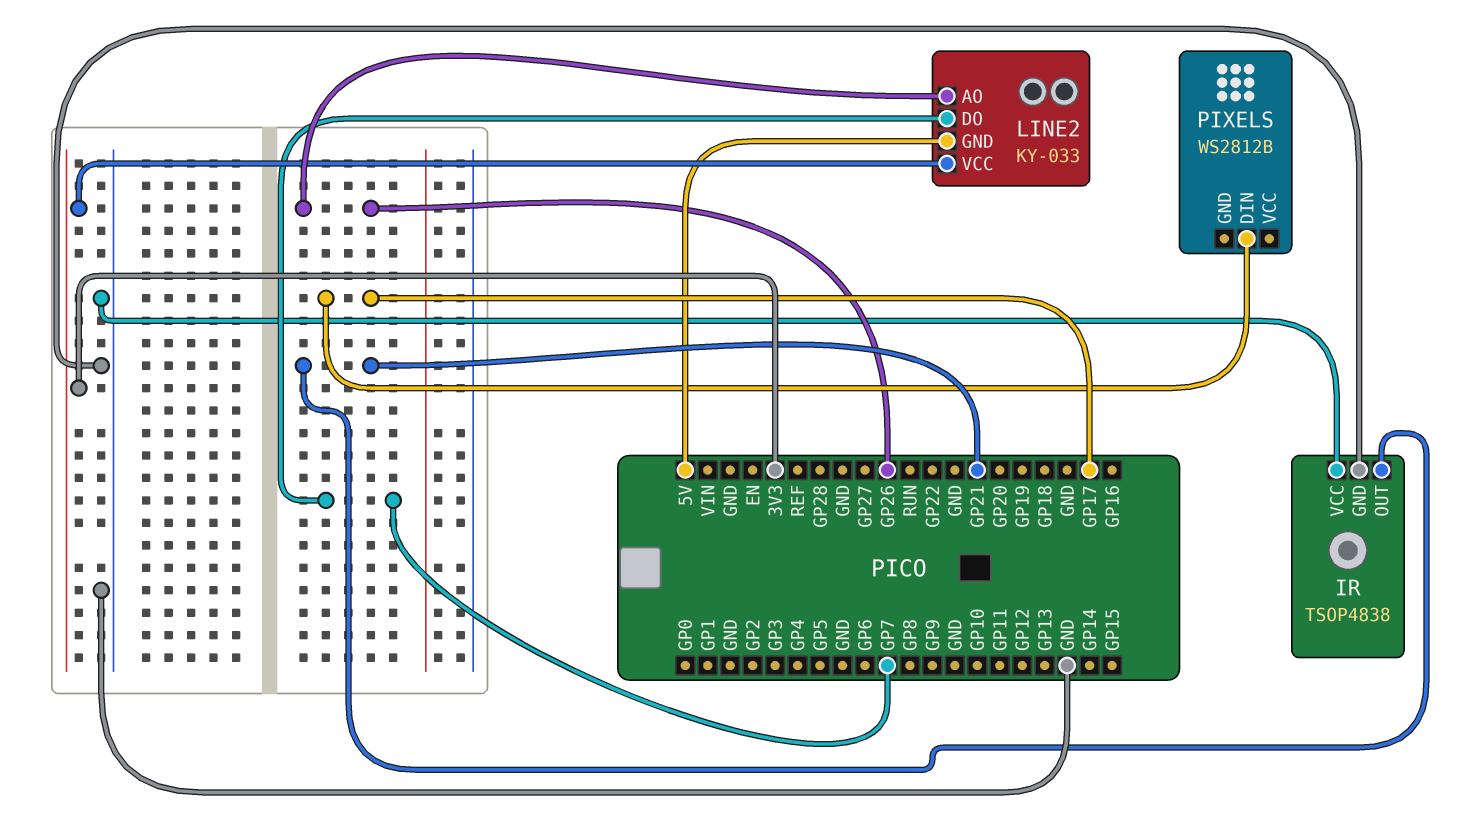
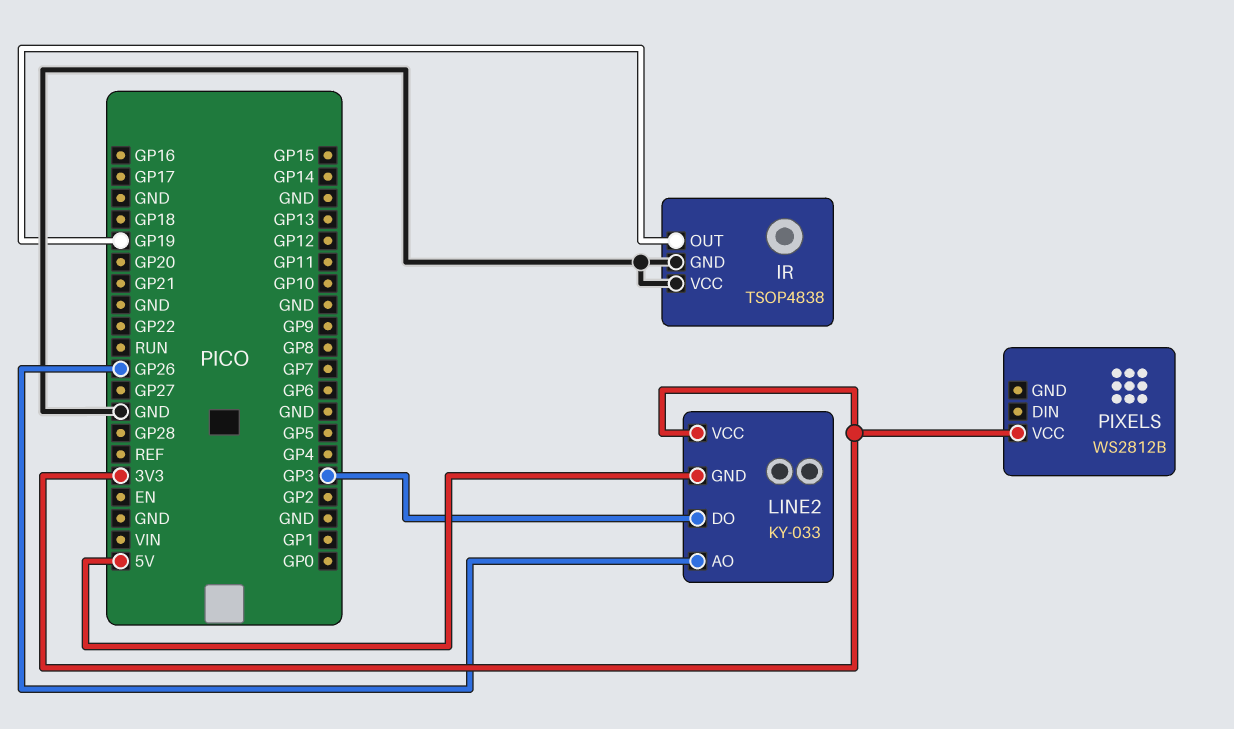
IR pin OUT: GP21 -> GP19
LINE2 pin DO: GP7 -> GP3
PIXELS pin DIN: GP17 -> none
PIXELS pin VCC: none -> 3V3

